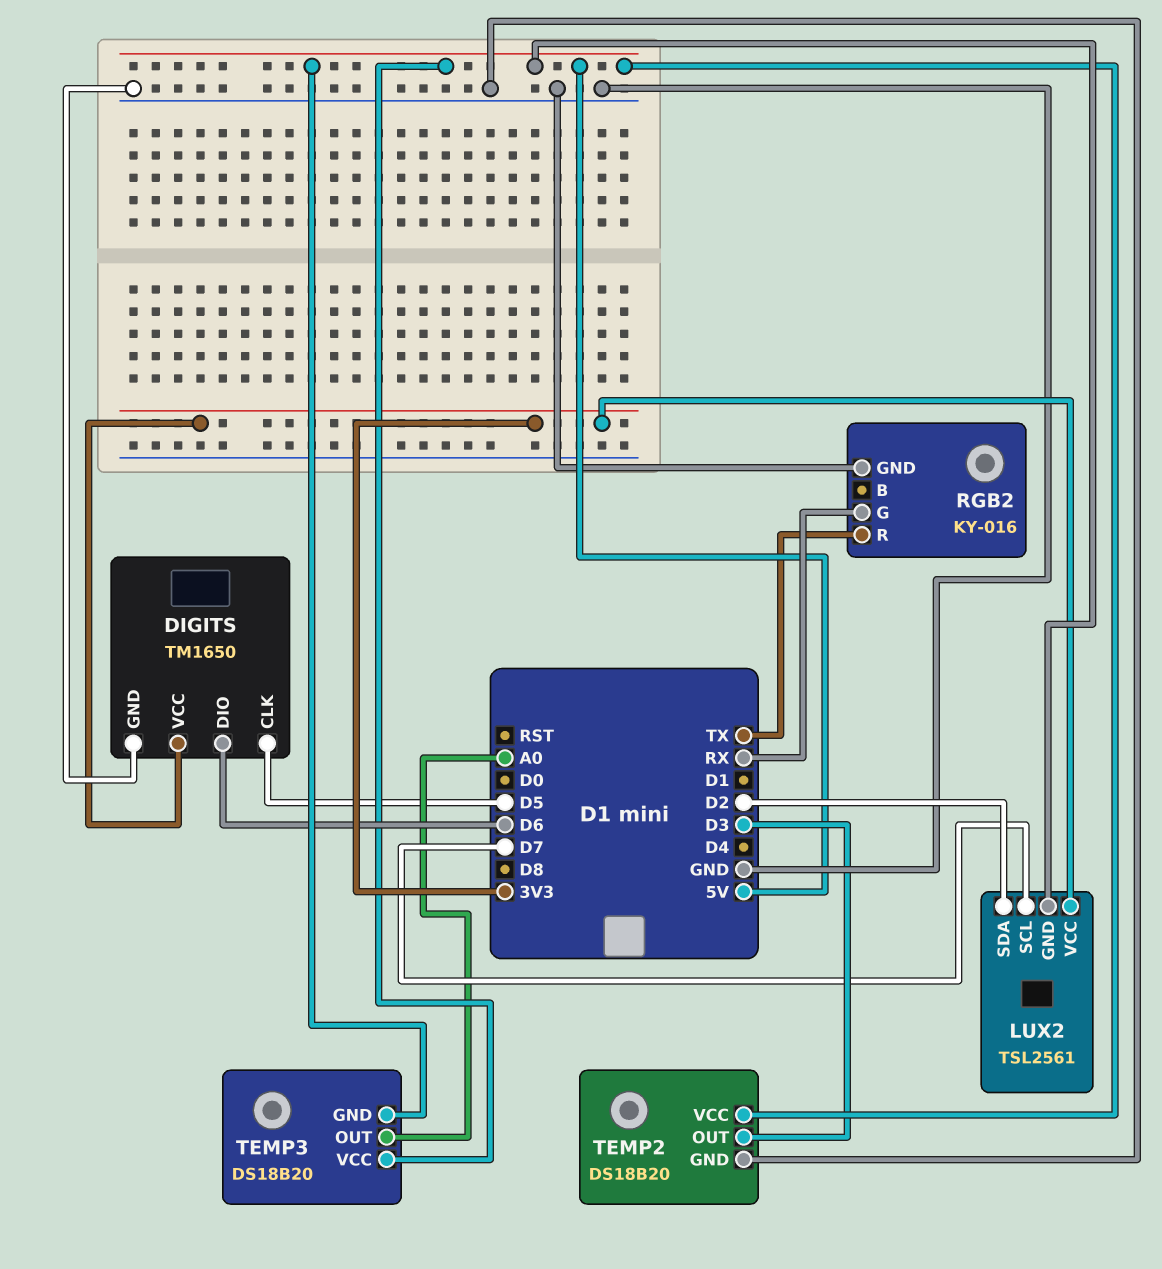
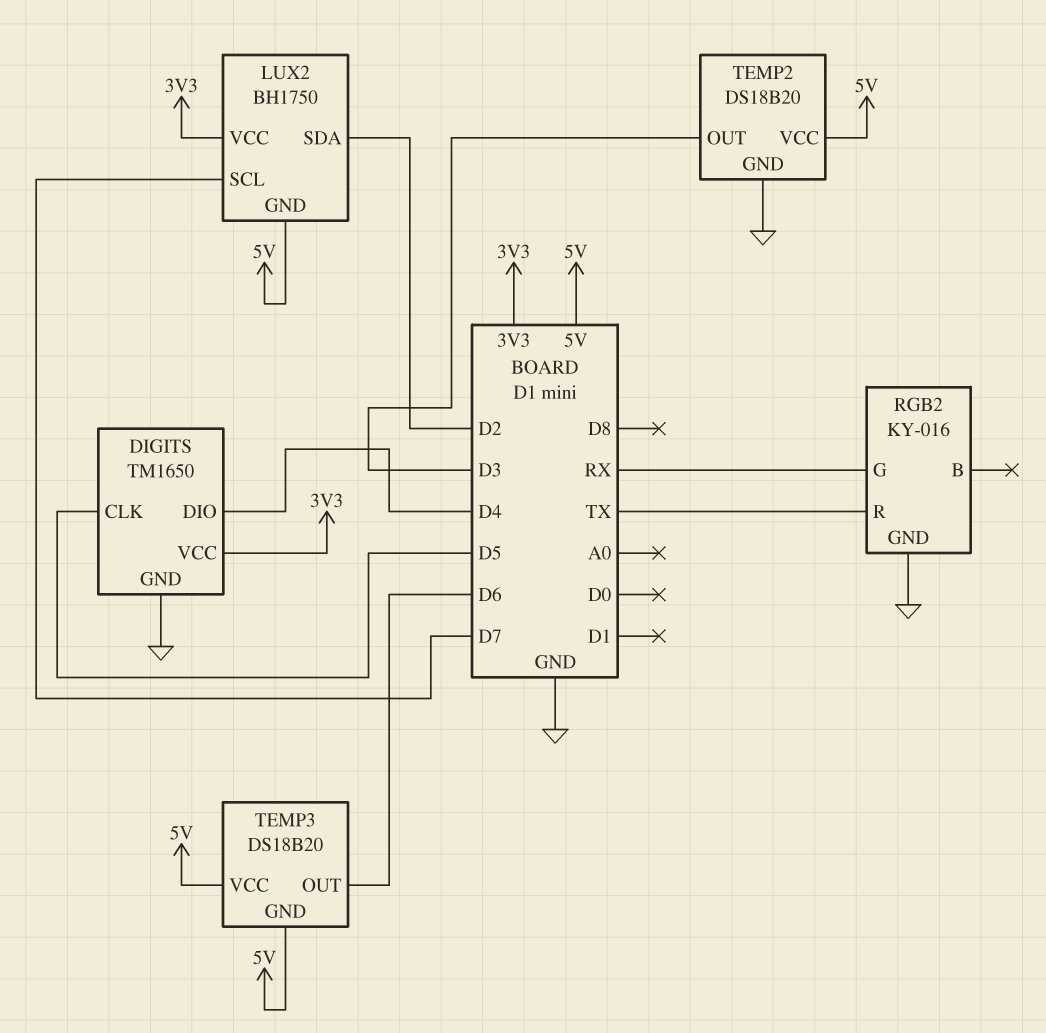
DIGITS pin DIO: D6 -> D4
LUX2: TSL2561 -> BH1750
TEMP3 pin OUT: A0 -> D6

